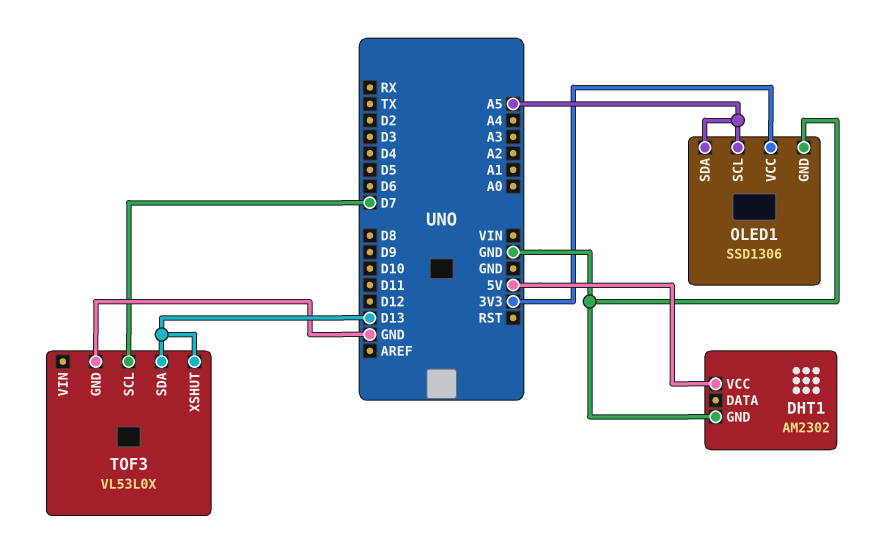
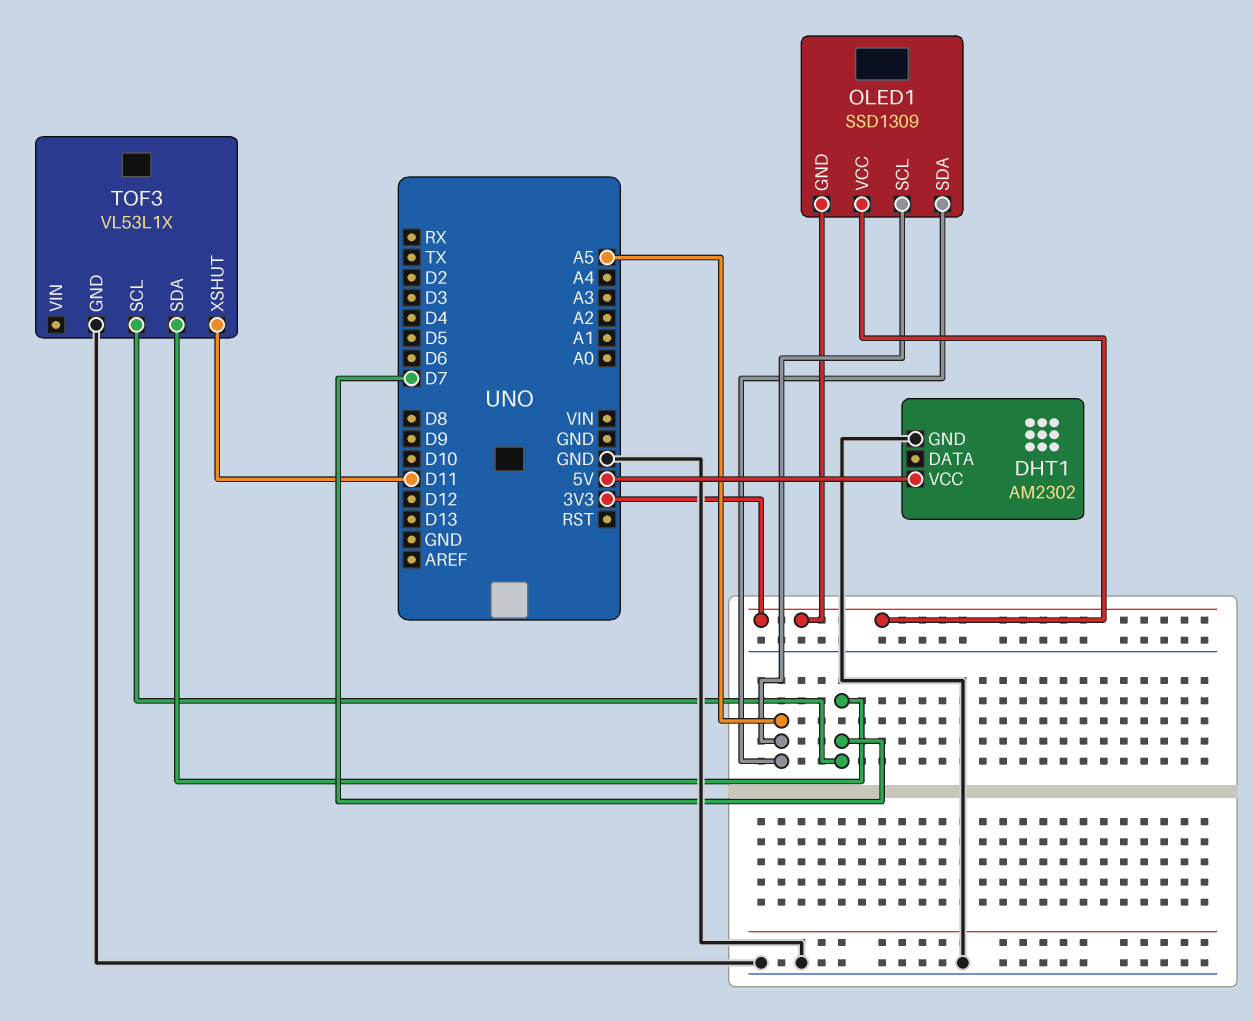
OLED1: SSD1306 -> SSD1309
OLED1 pin GND: GND -> 3V3
TOF3: VL53L0X -> VL53L1X
TOF3 pin SDA: D13 -> D7
TOF3 pin XSHUT: D13 -> D11

